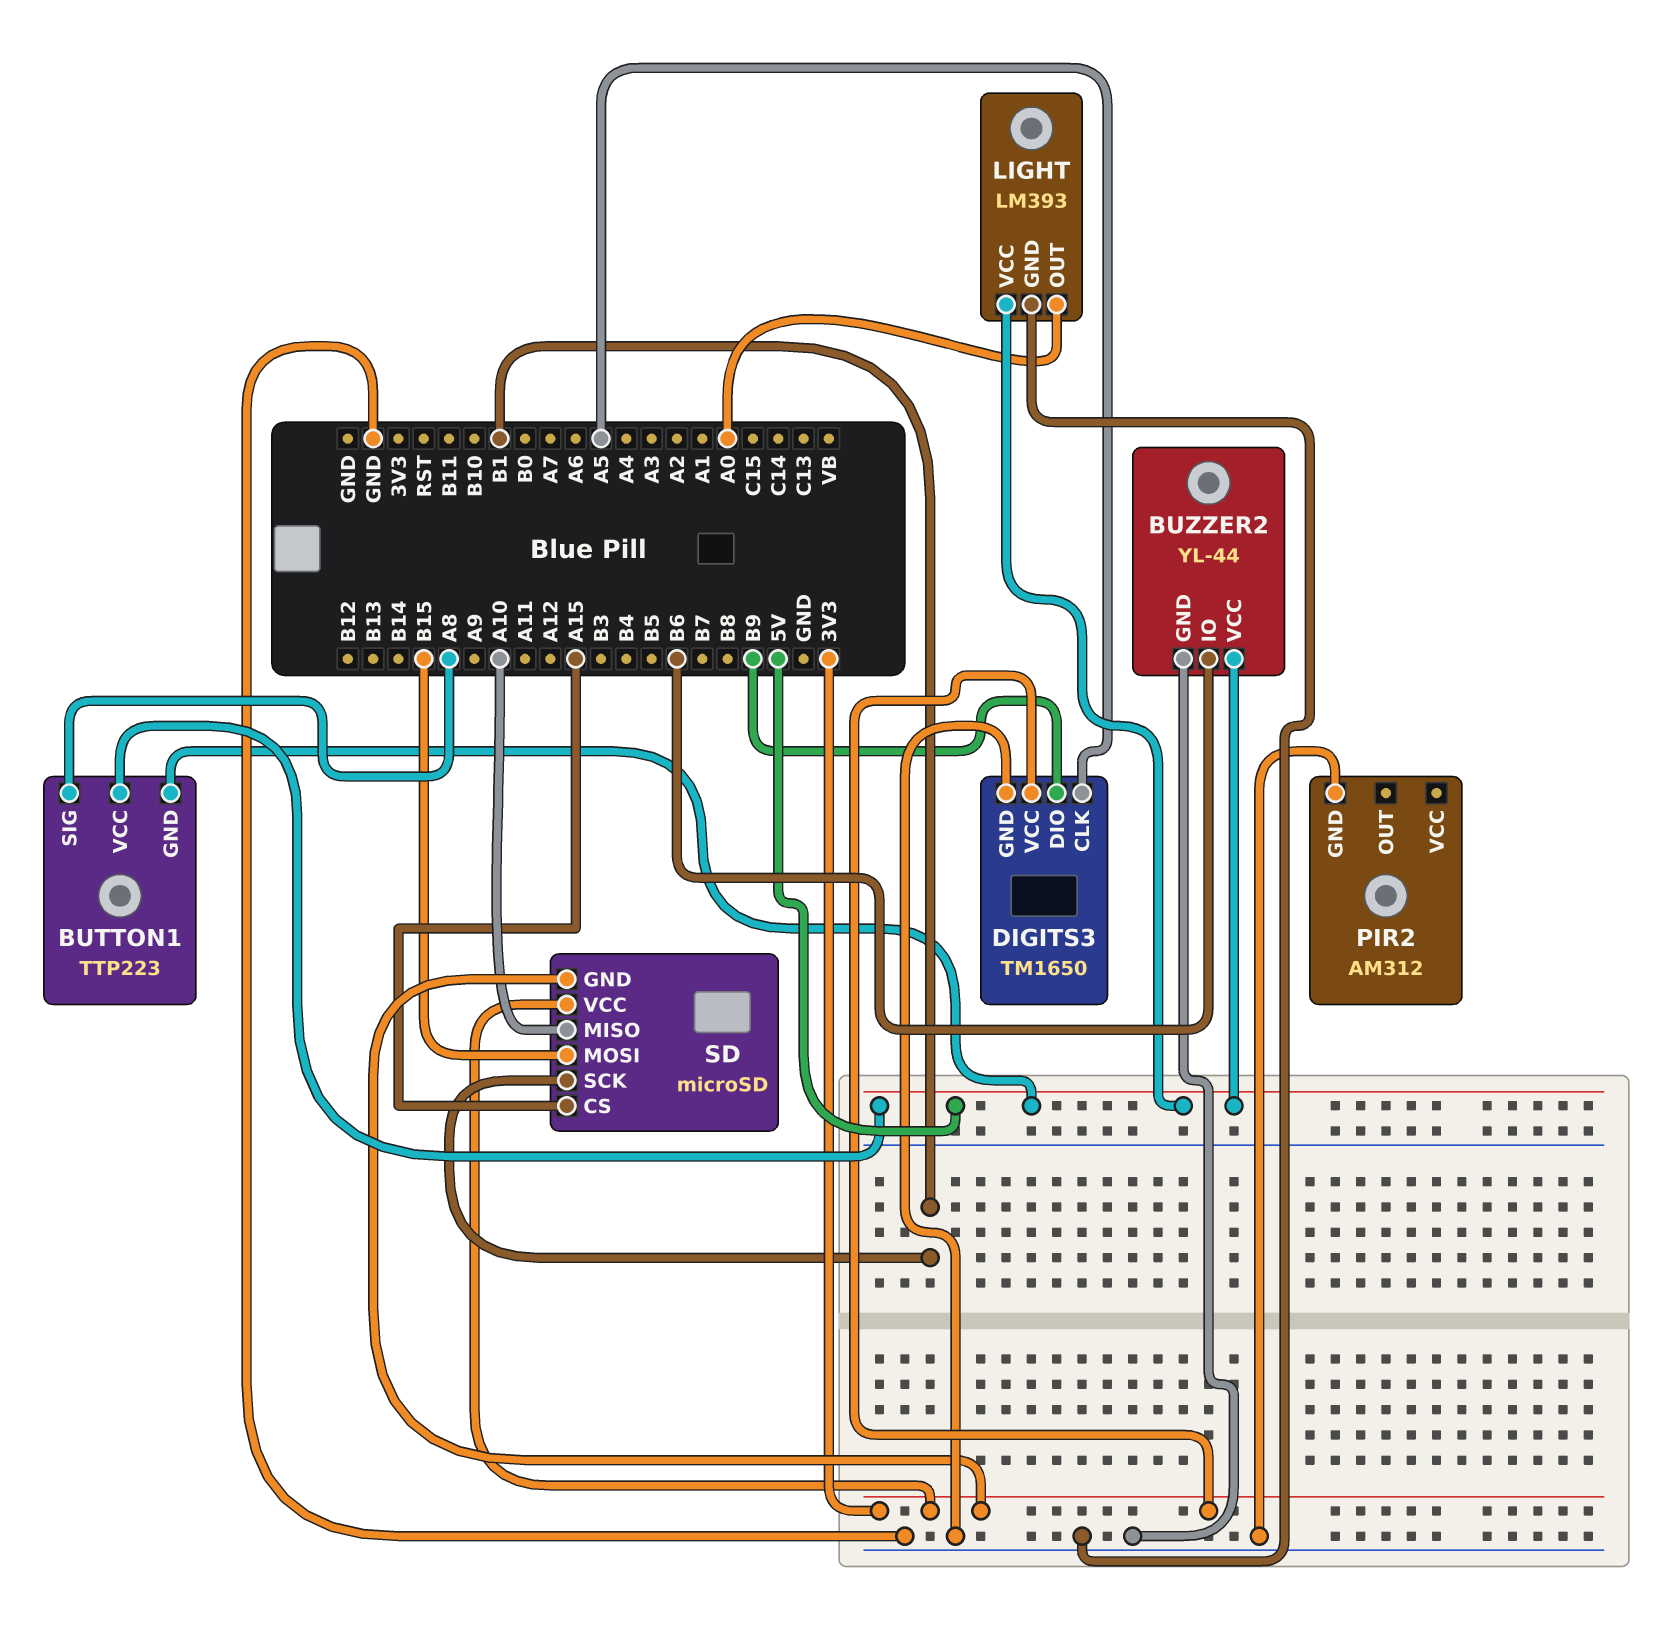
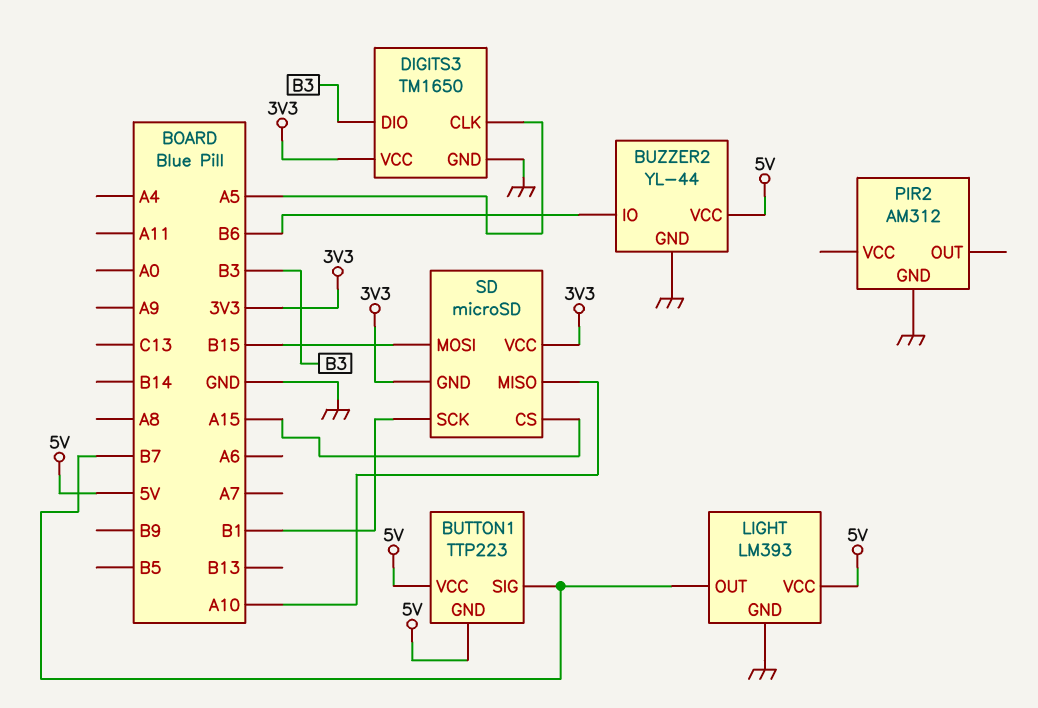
BUTTON1 pin SIG: A8 -> B7
DIGITS3 pin DIO: B9 -> B3
LIGHT pin OUT: A0 -> B7

